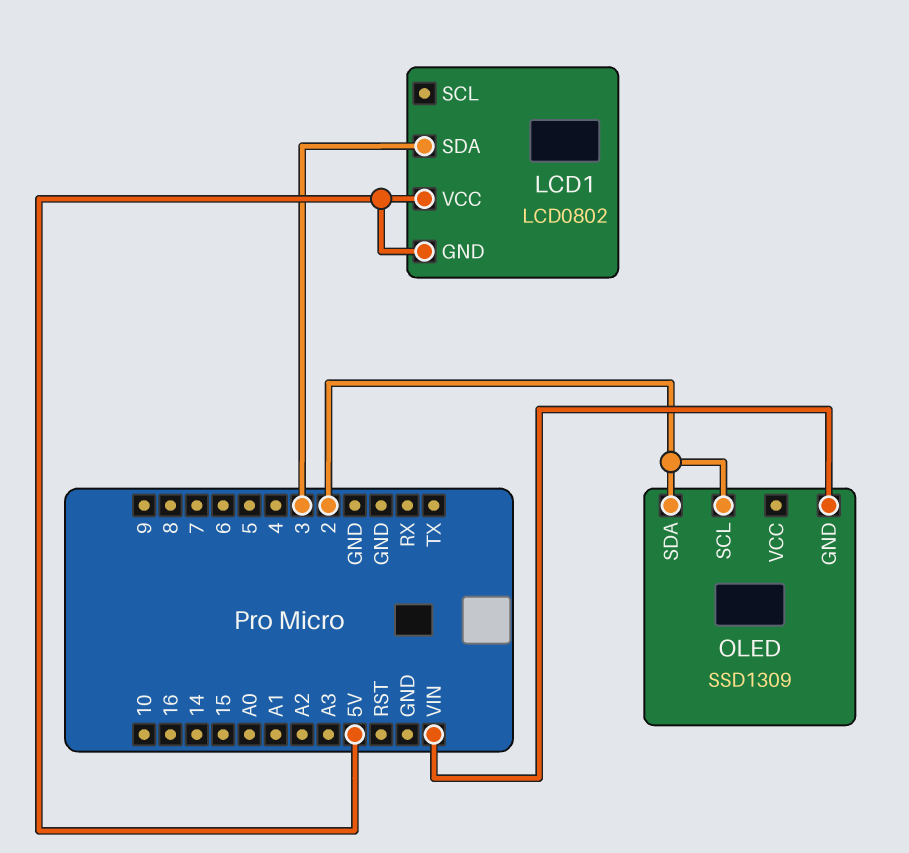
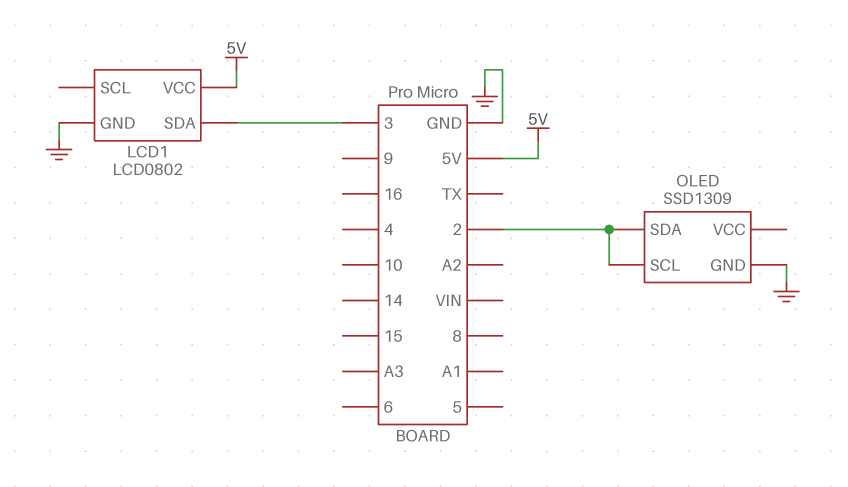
LCD1 pin GND: 5V -> GND
OLED pin GND: VIN -> GND

